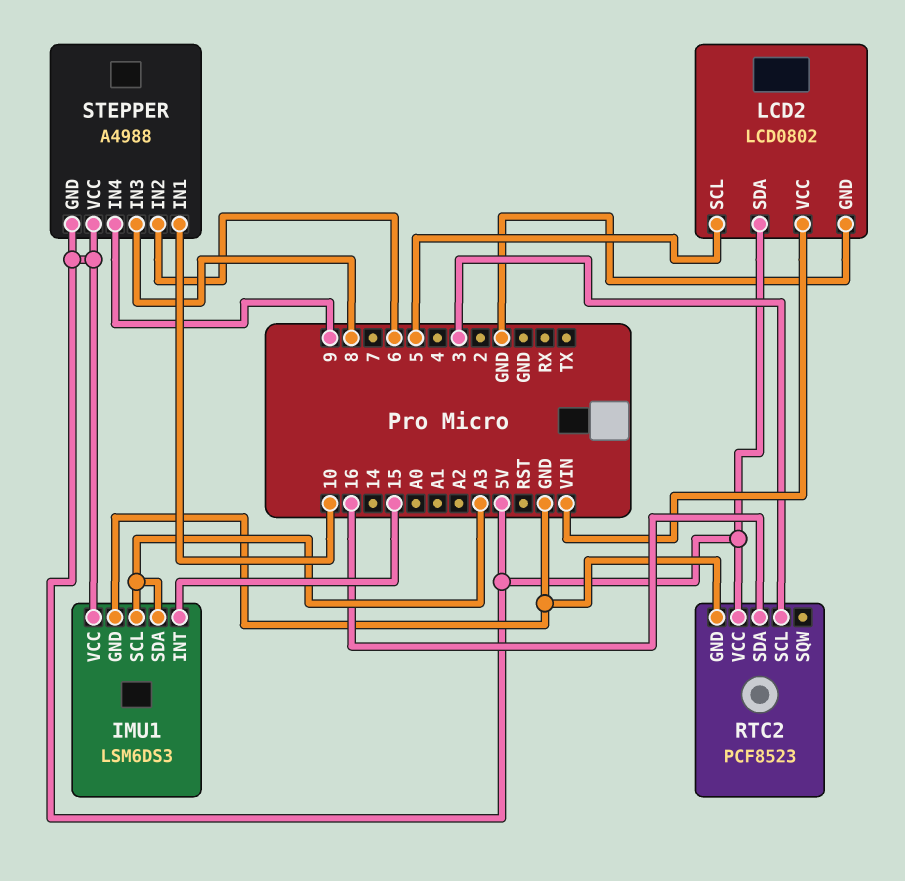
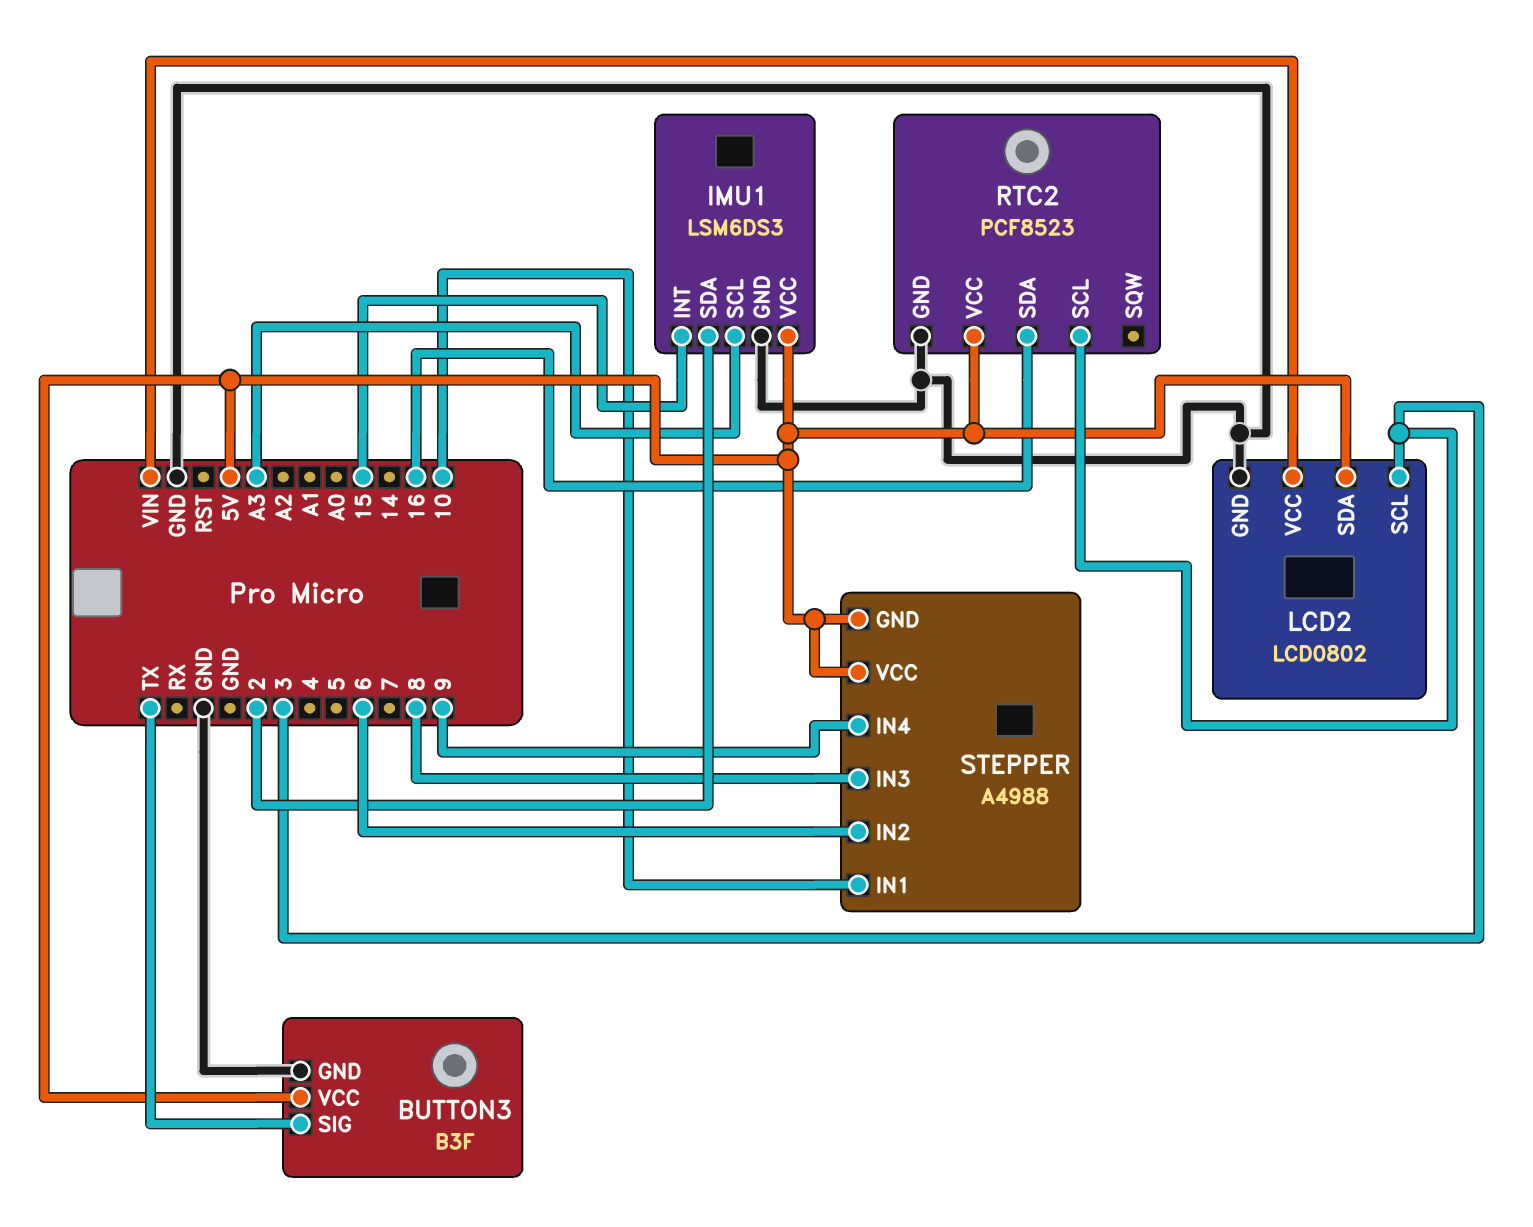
BUTTON3: none -> B3F
BUTTON3 pin GND: none -> GND
BUTTON3 pin SIG: none -> TX
BUTTON3 pin VCC: none -> 5V
IMU1 pin SDA: A3 -> 2
LCD2 pin SCL: 5 -> 3

